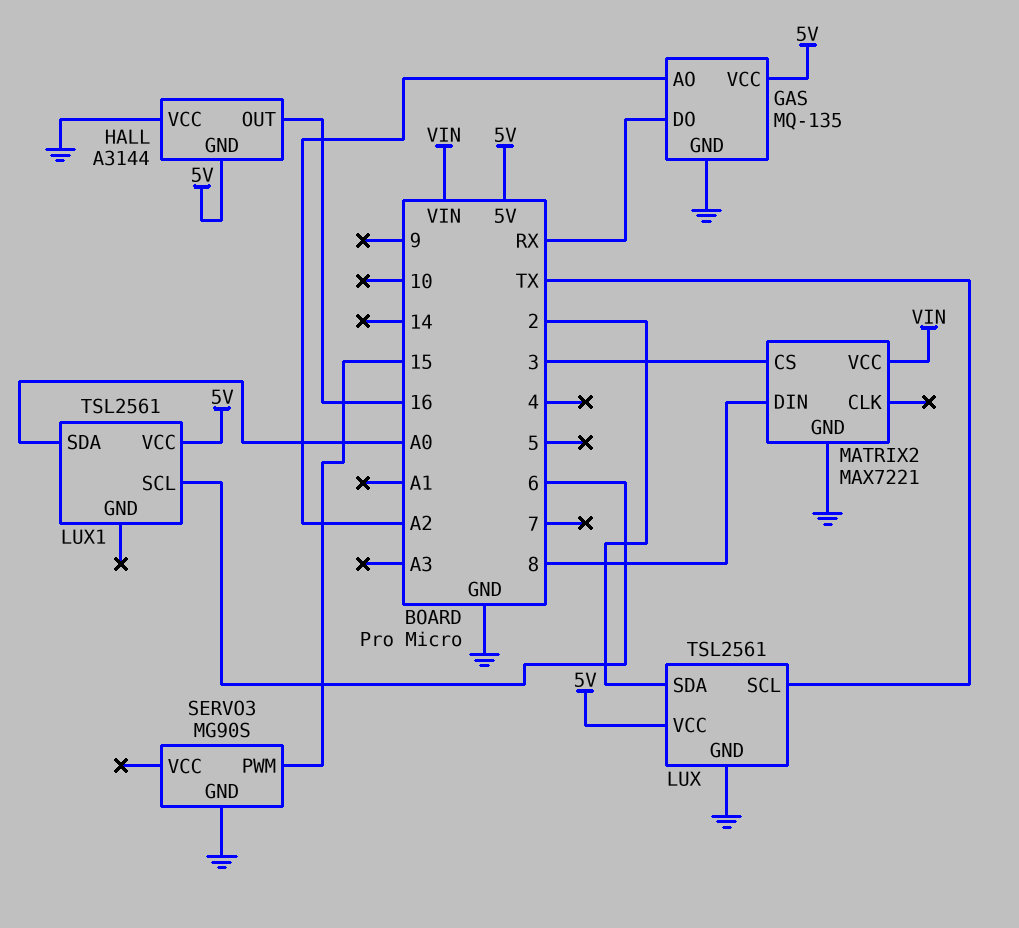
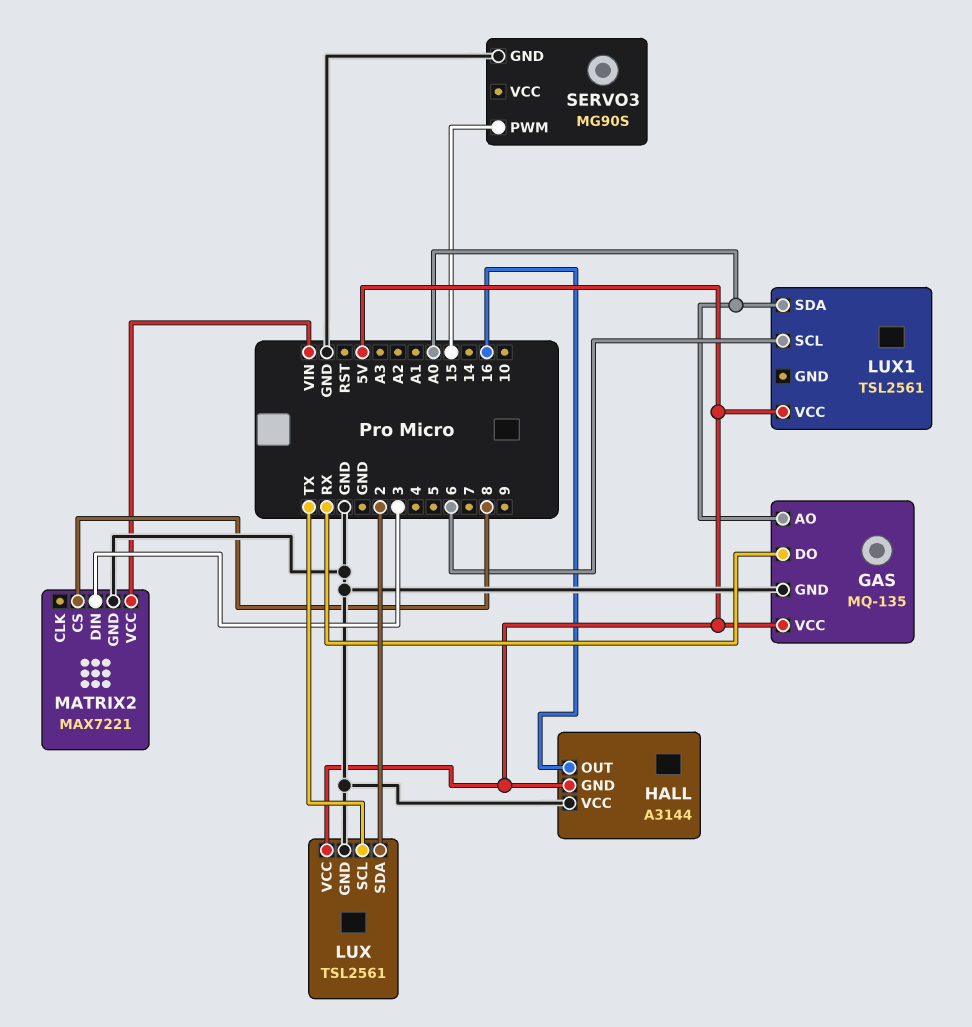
GAS pin AO: A2 -> A0
MATRIX2 pin CS: 3 -> 8
MATRIX2 pin DIN: 8 -> 3

